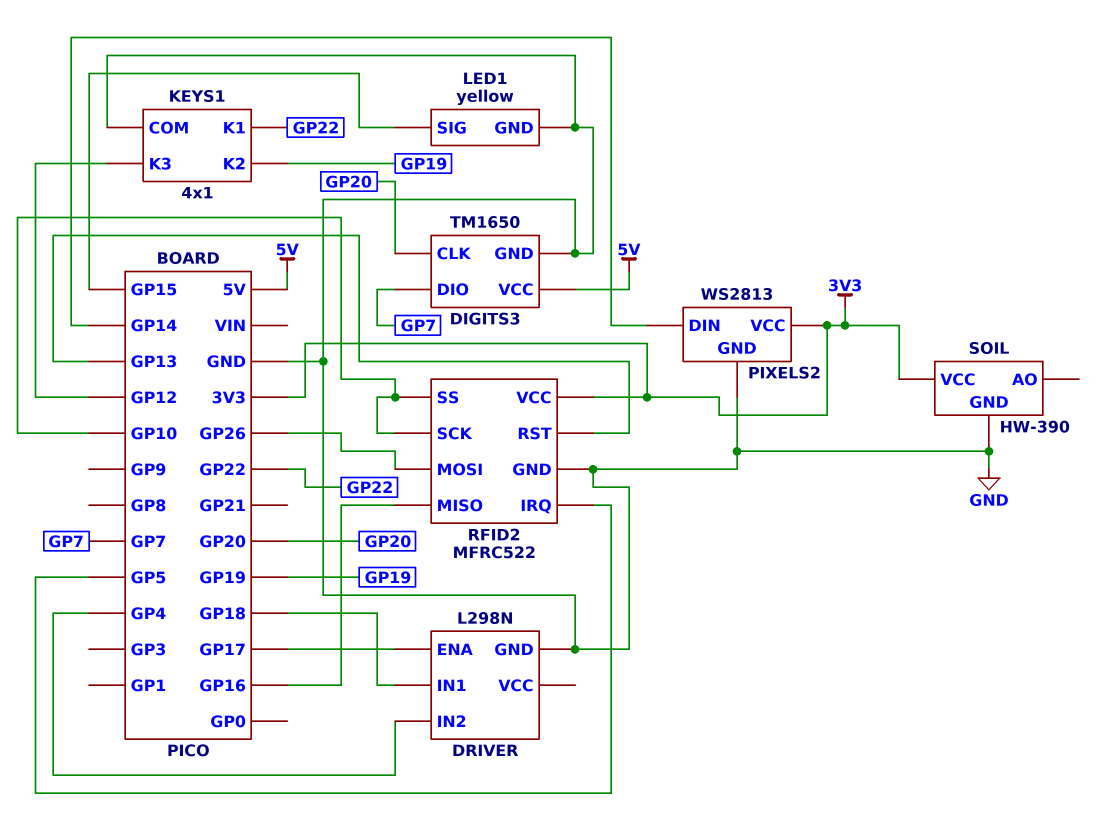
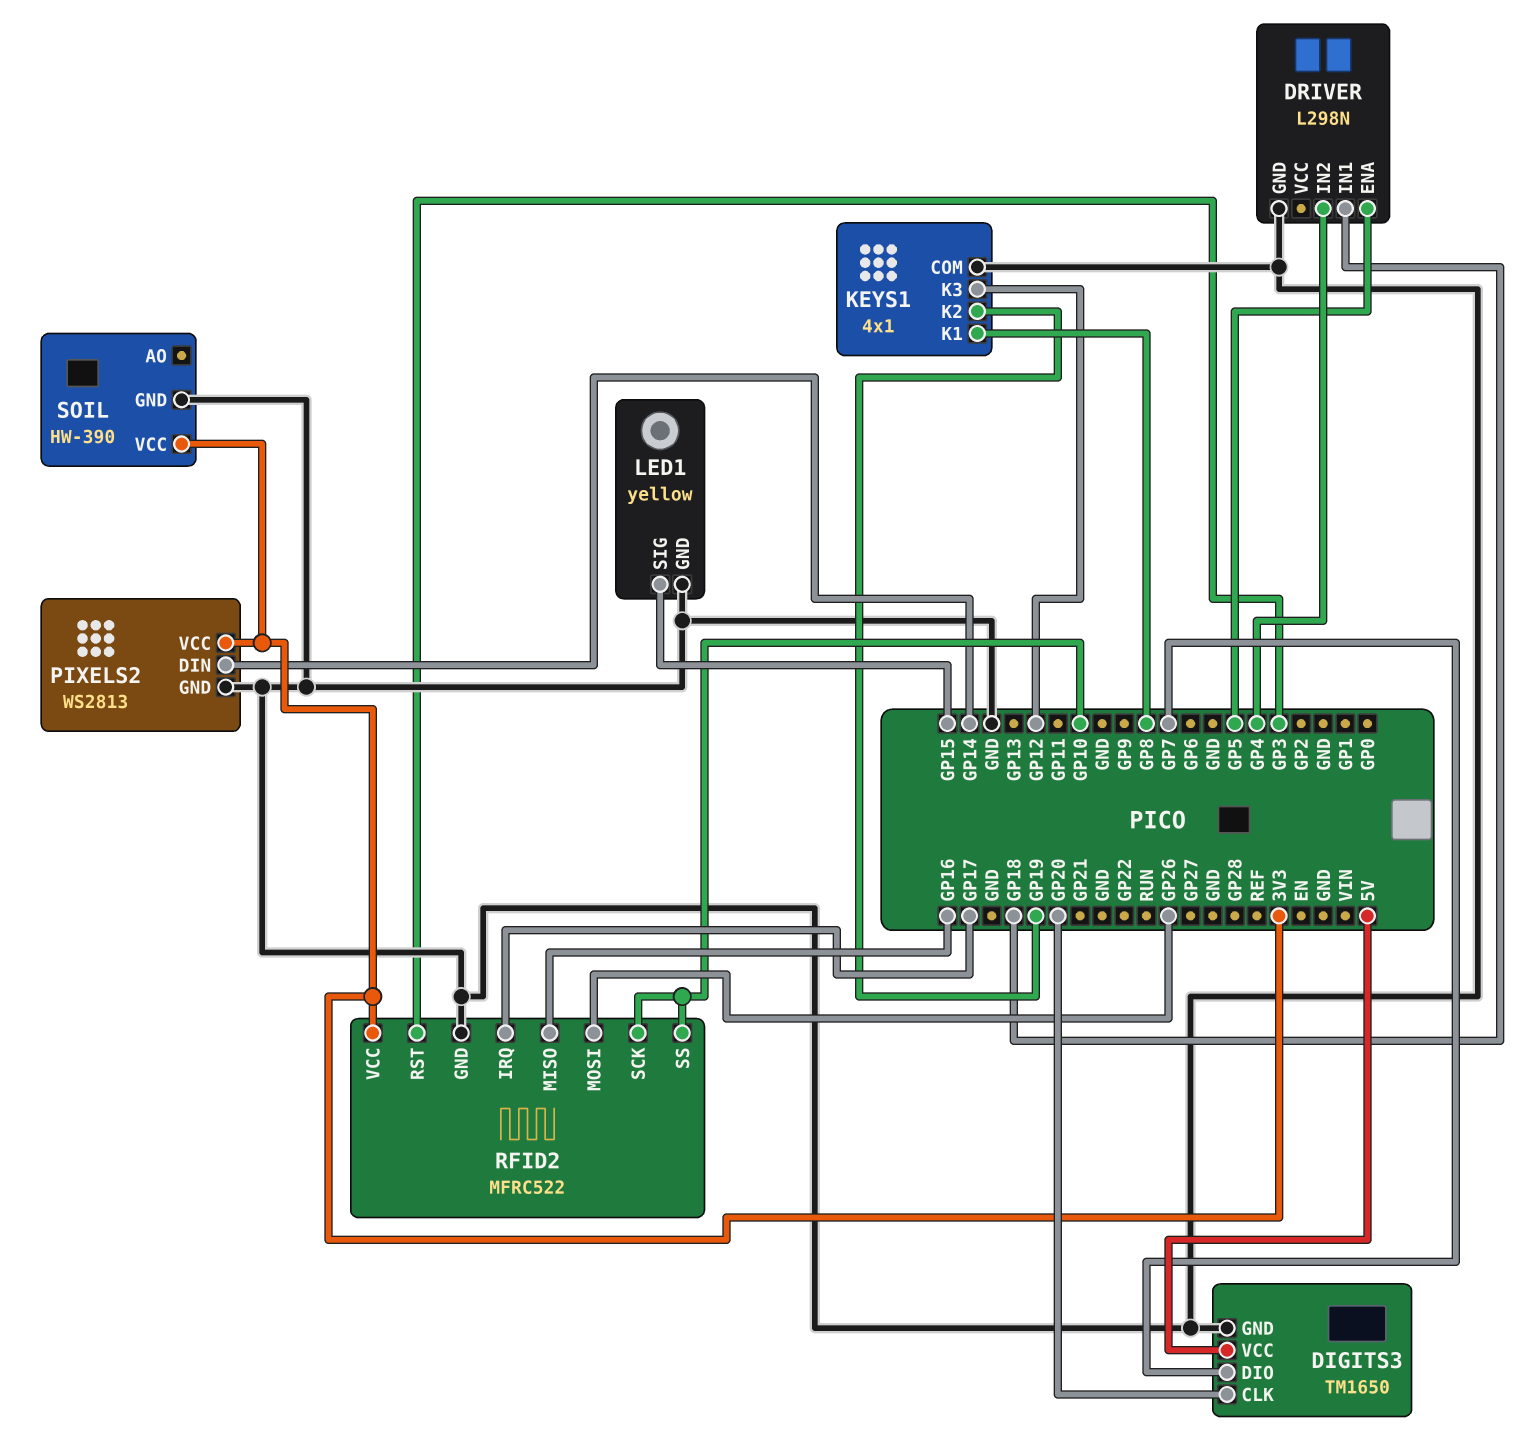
DRIVER pin ENA: GP17 -> GP5
KEYS1 pin K1: GP22 -> GP8
RFID2 pin IRQ: GP5 -> GP17
RFID2 pin RST: GP13 -> GP3

